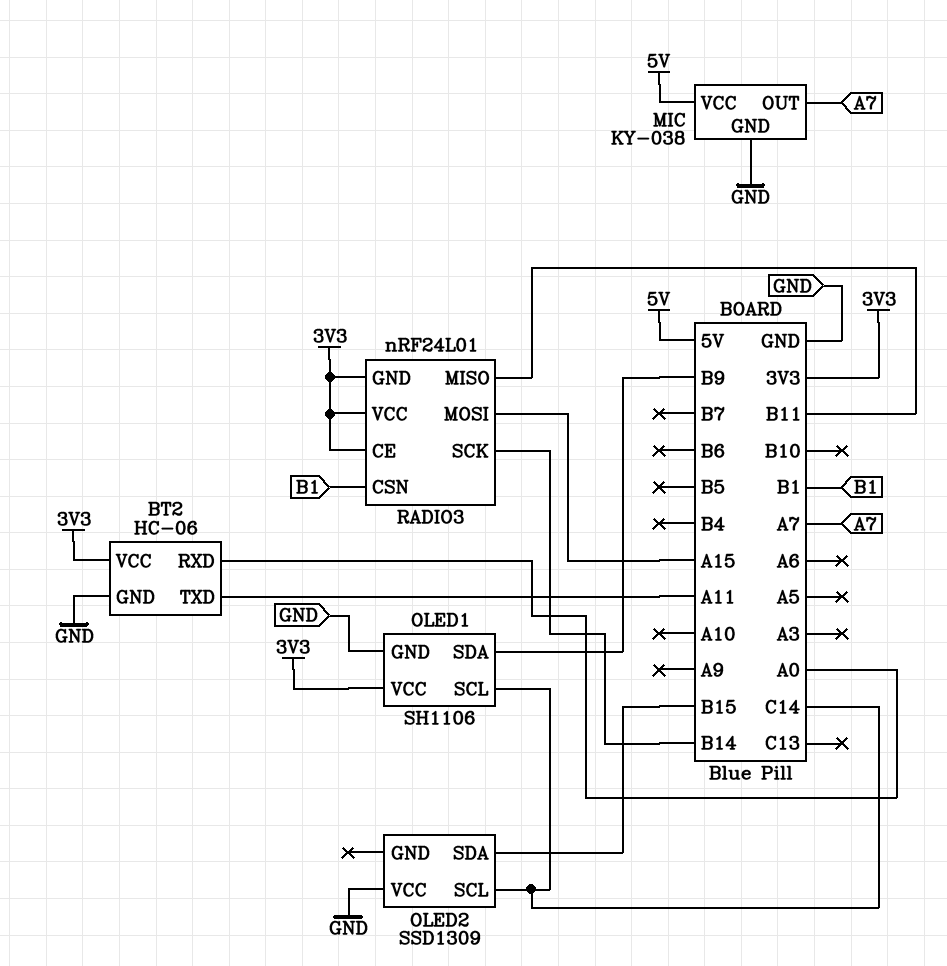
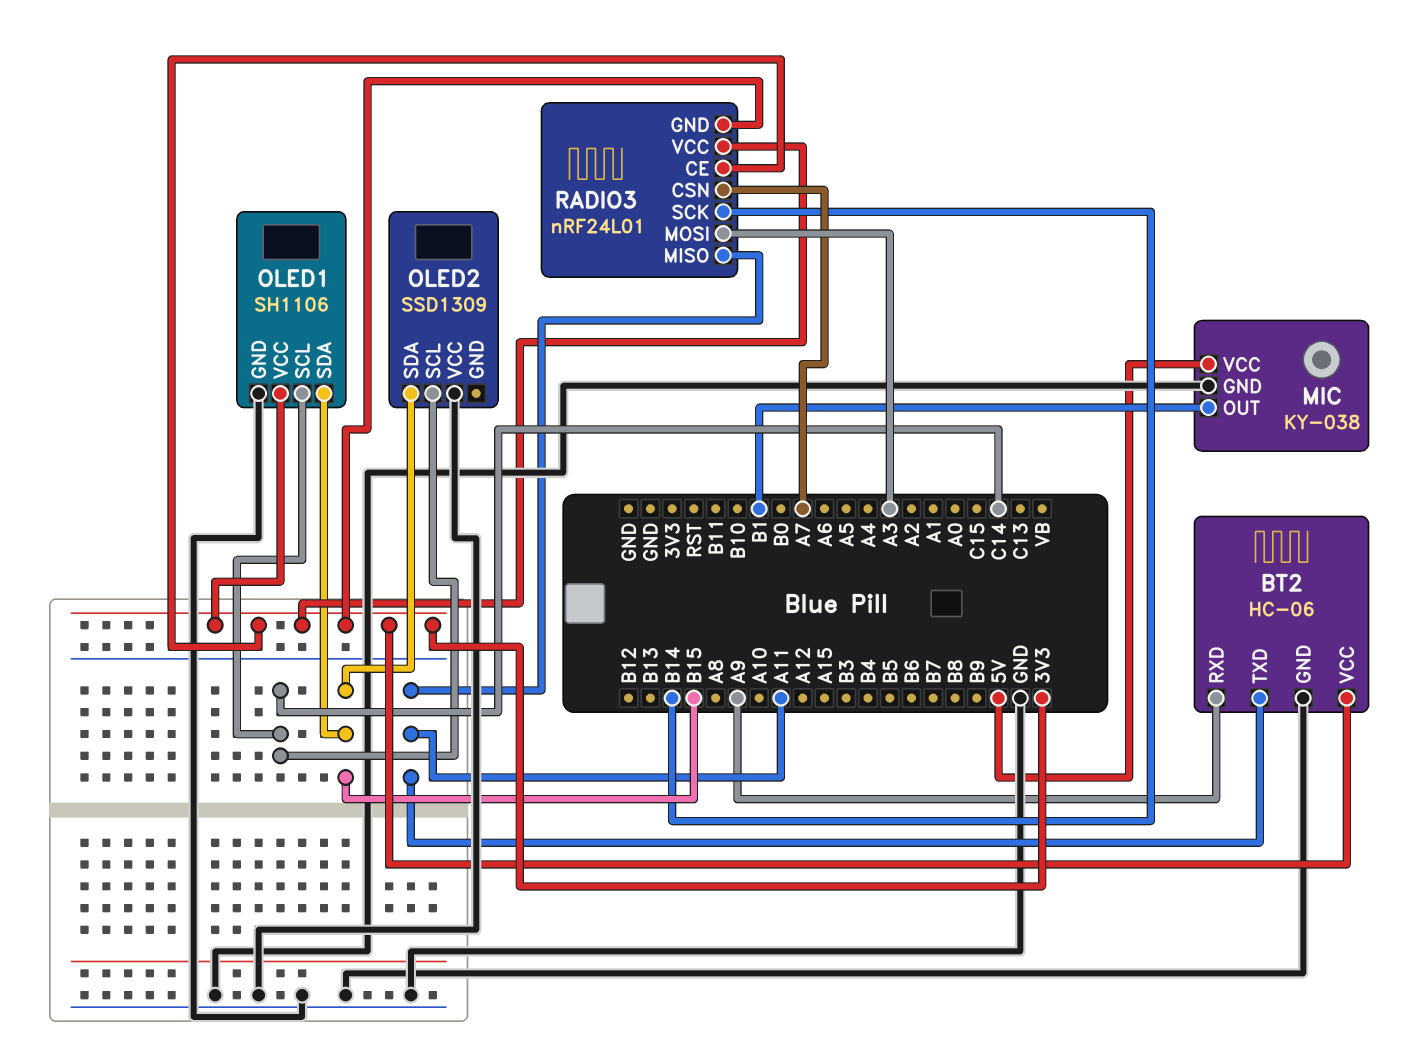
BT2 pin RXD: A0 -> A9
MIC pin OUT: A7 -> B1
OLED1 pin SDA: B9 -> B15
RADIO3 pin CSN: B1 -> A7
RADIO3 pin MISO: B11 -> A11
RADIO3 pin MOSI: A15 -> A3

